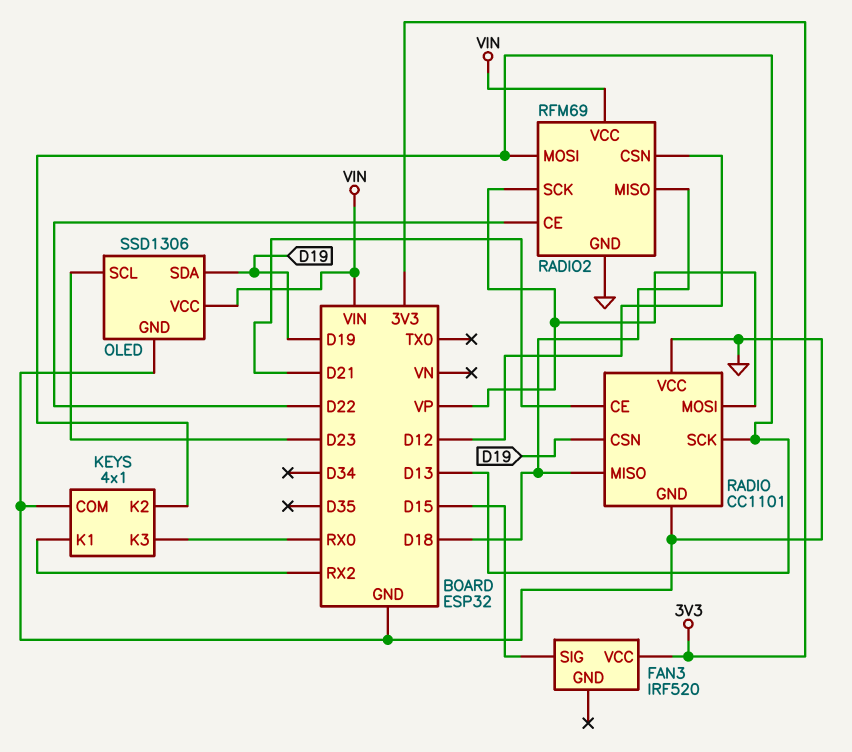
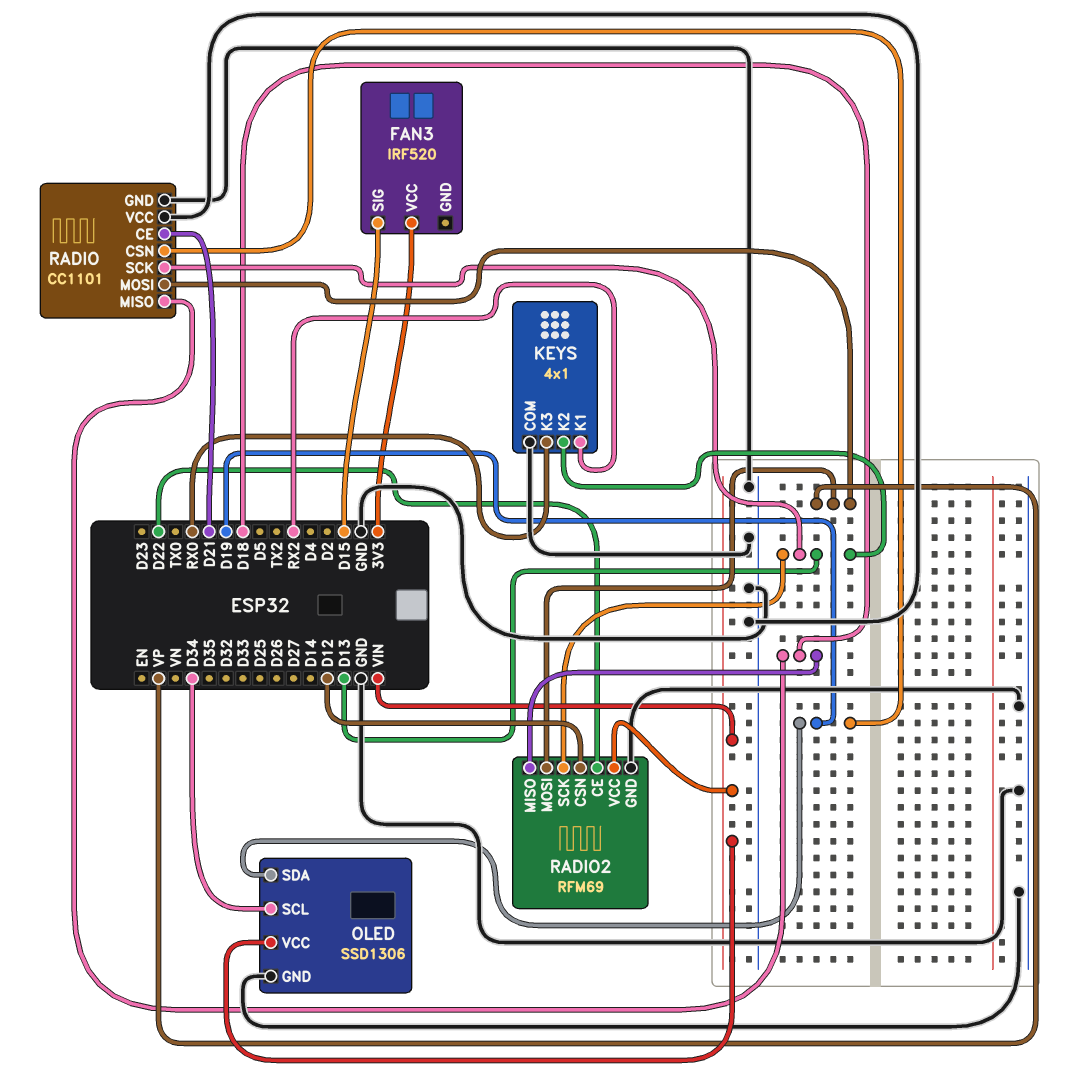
OLED pin SCL: D23 -> D34
RADIO2 pin MOSI: D13 -> VP
RADIO2 pin SCK: VP -> D13

